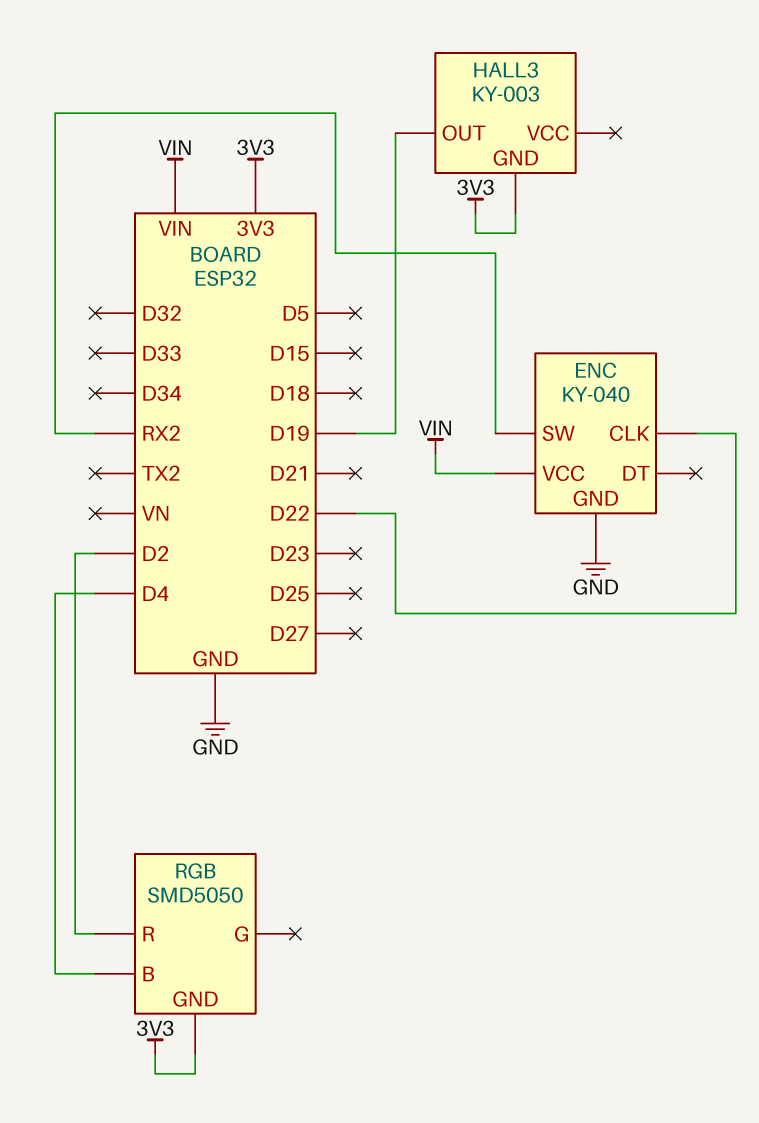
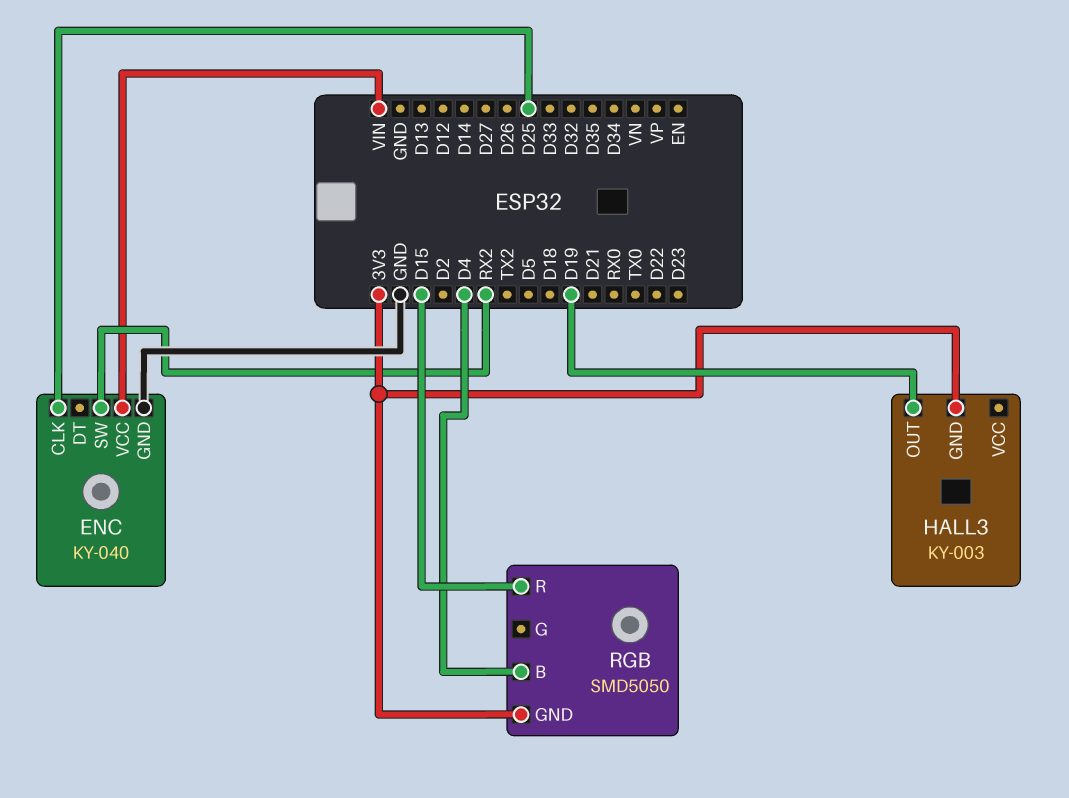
ENC pin CLK: D22 -> D25
RGB pin R: D2 -> D15

